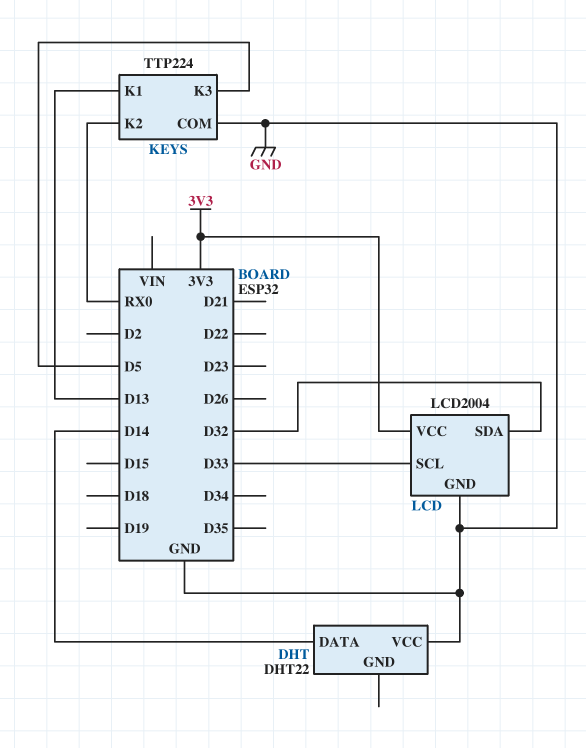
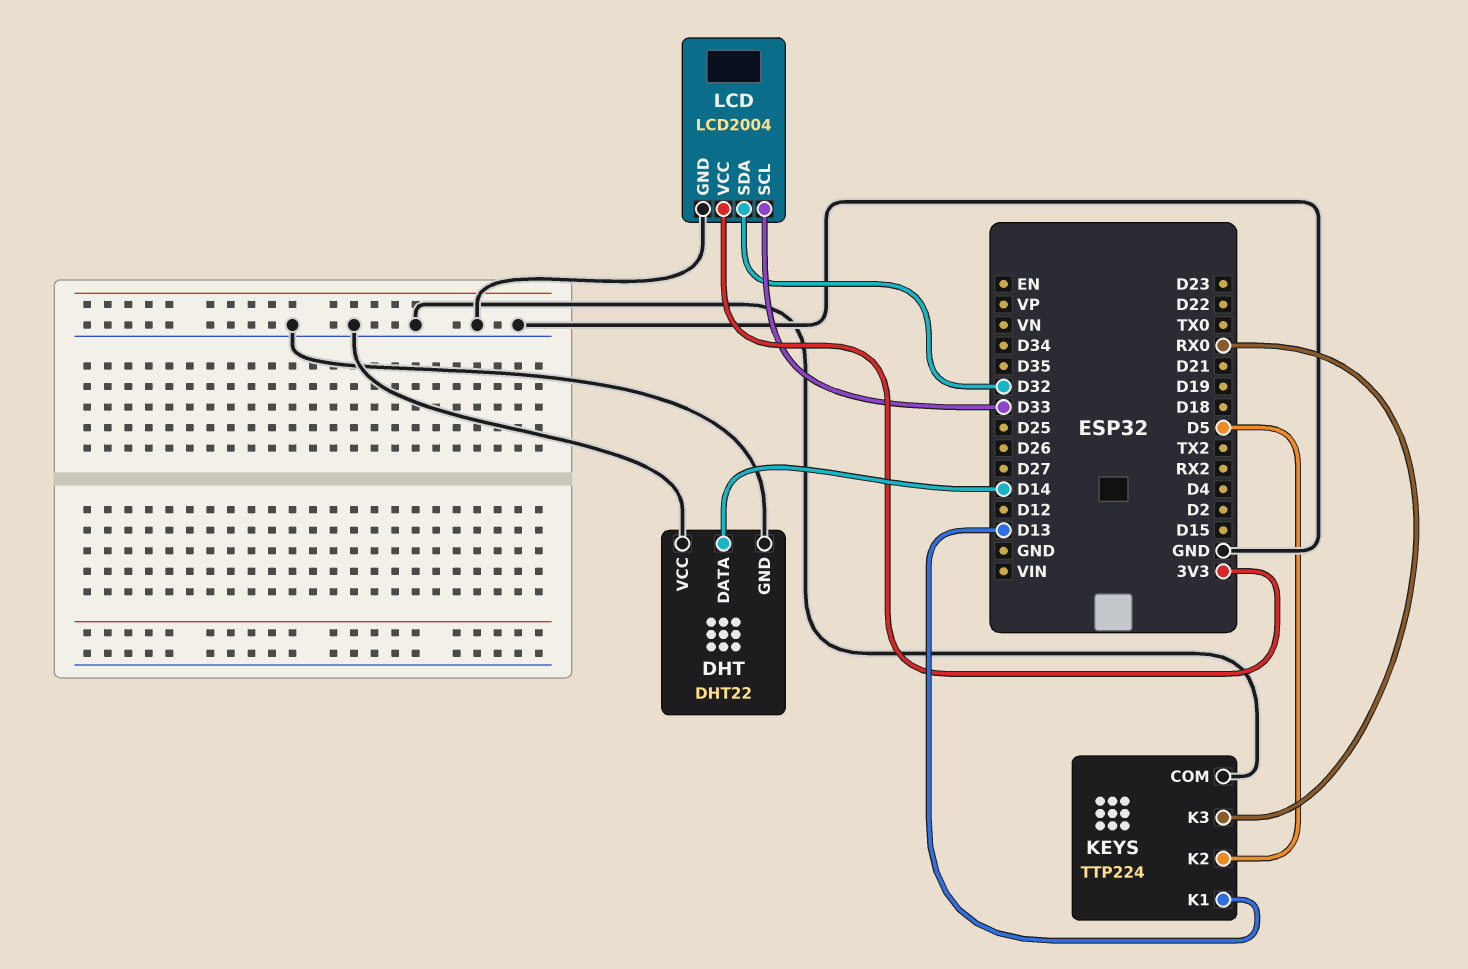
DHT pin GND: none -> GND
KEYS pin K2: RX0 -> D5
KEYS pin K3: D5 -> RX0

